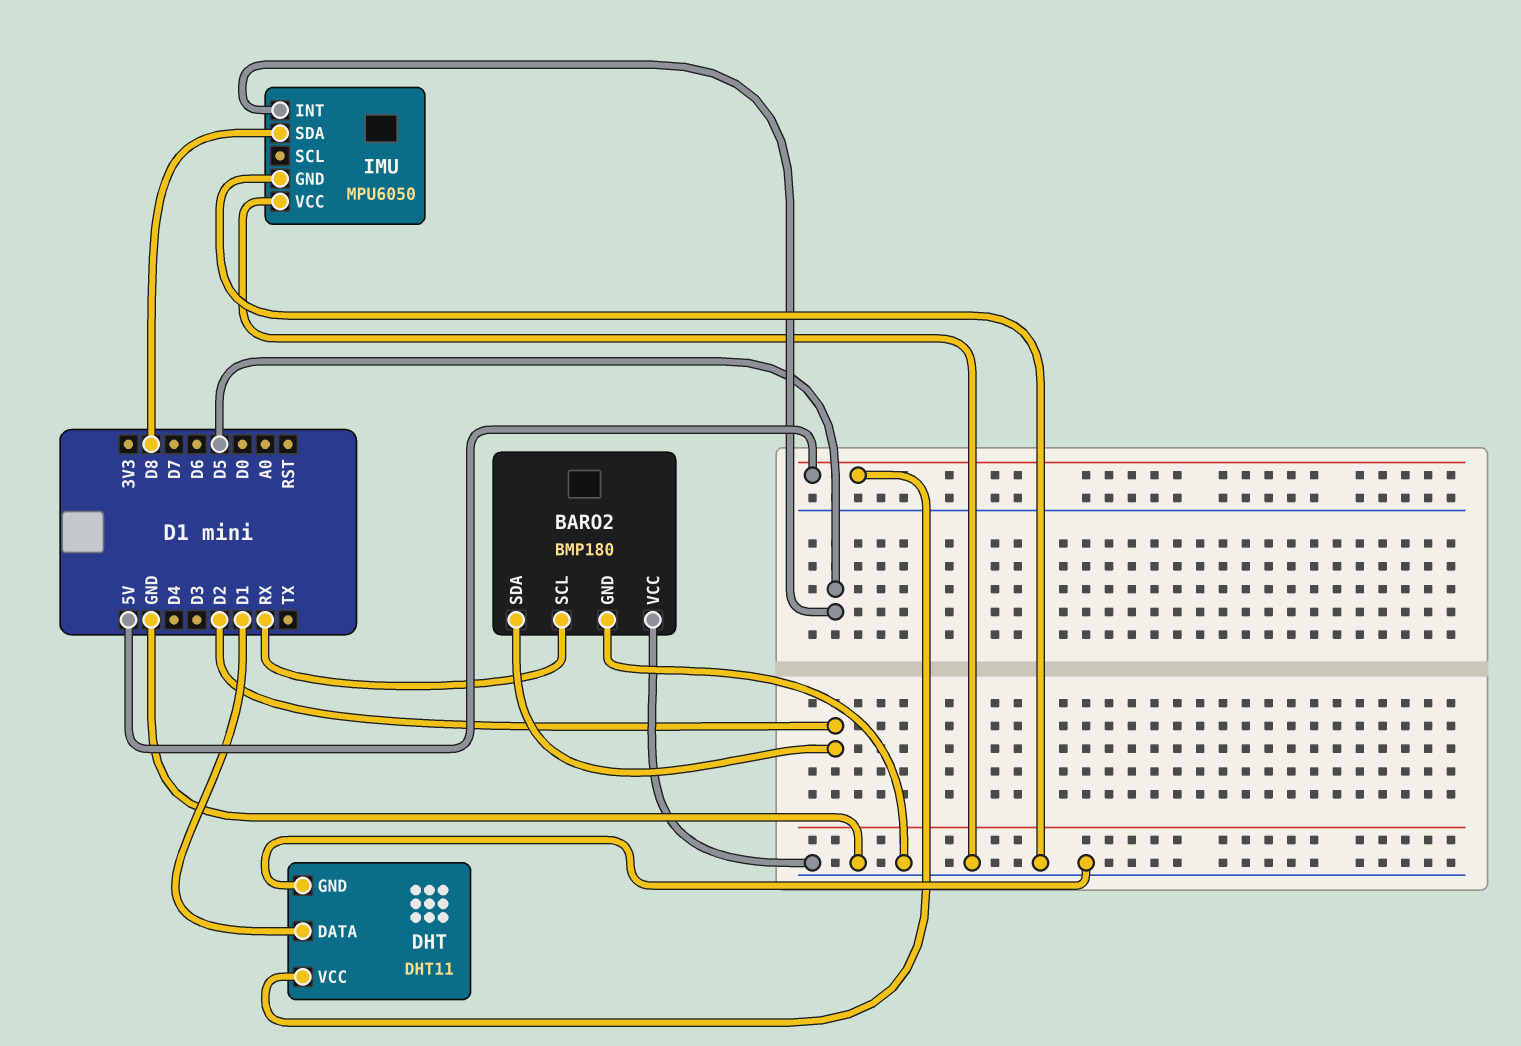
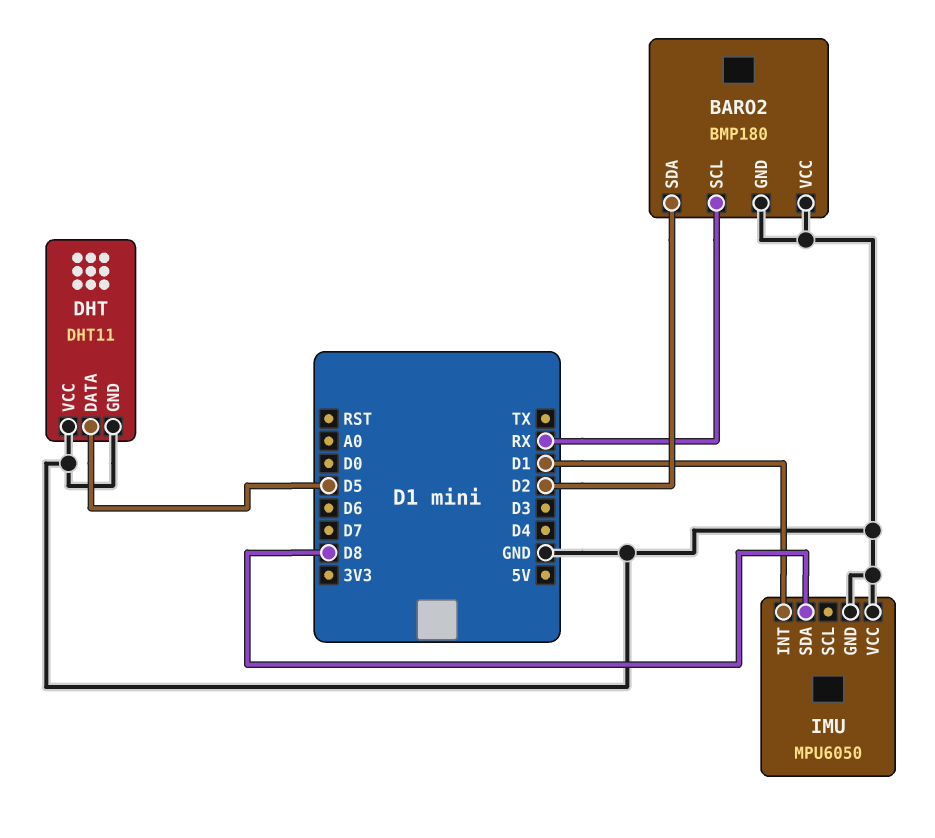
DHT pin DATA: D1 -> D5
DHT pin VCC: 5V -> GND
IMU pin INT: D5 -> D1

